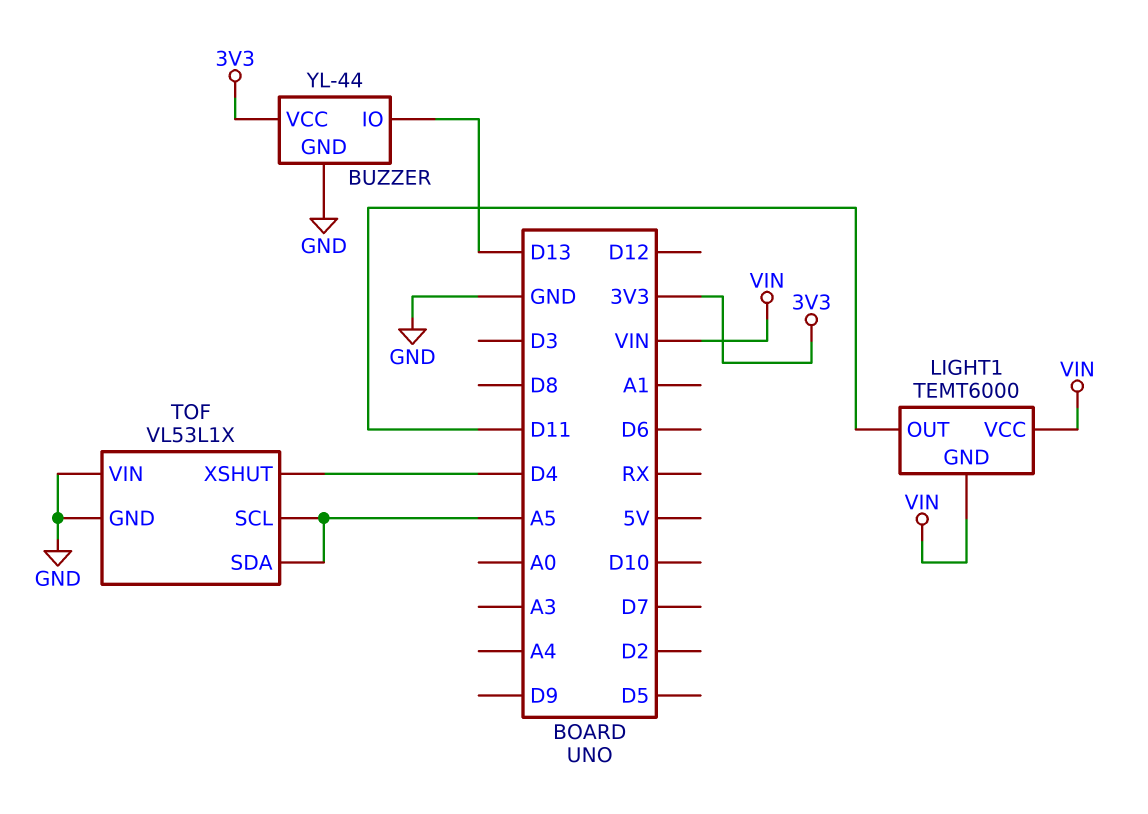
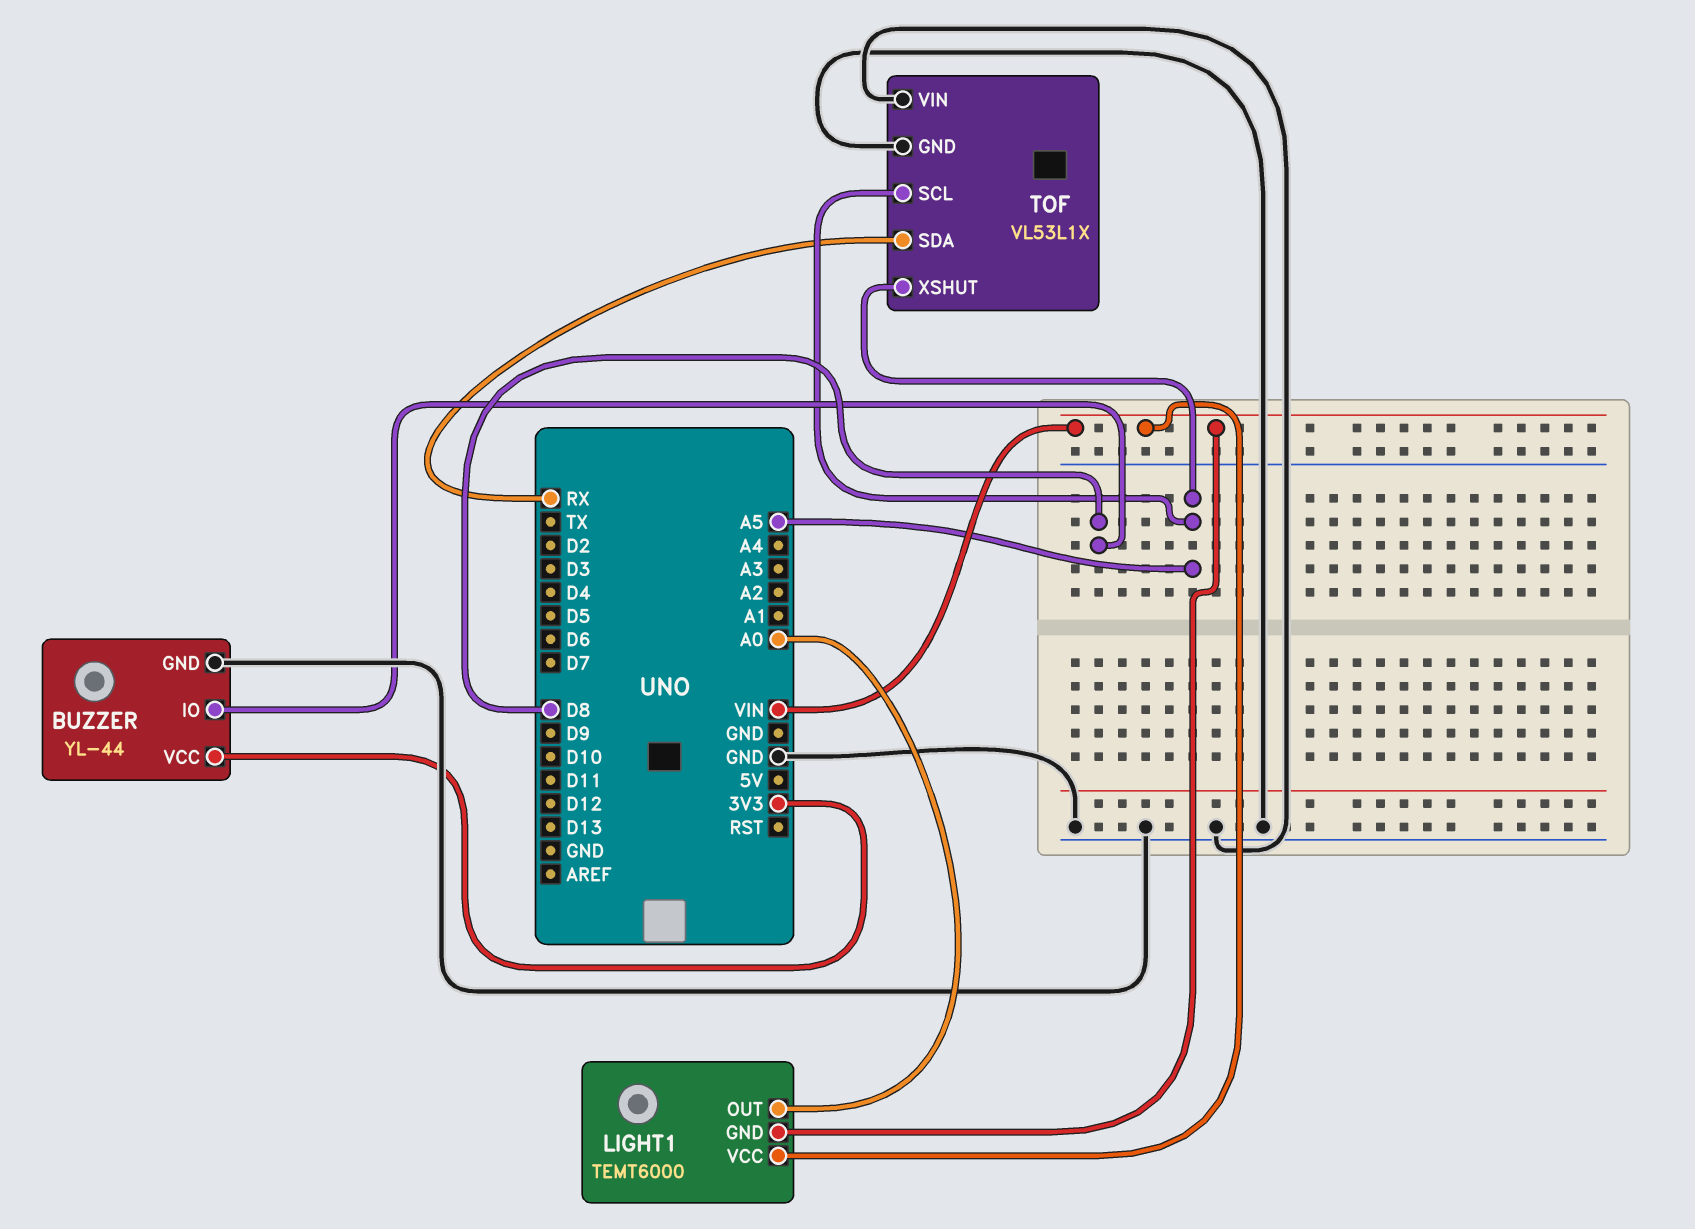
BUZZER pin IO: D13 -> D8
LIGHT1 pin OUT: D11 -> A0
TOF pin SDA: A5 -> RX
TOF pin XSHUT: D4 -> A5

